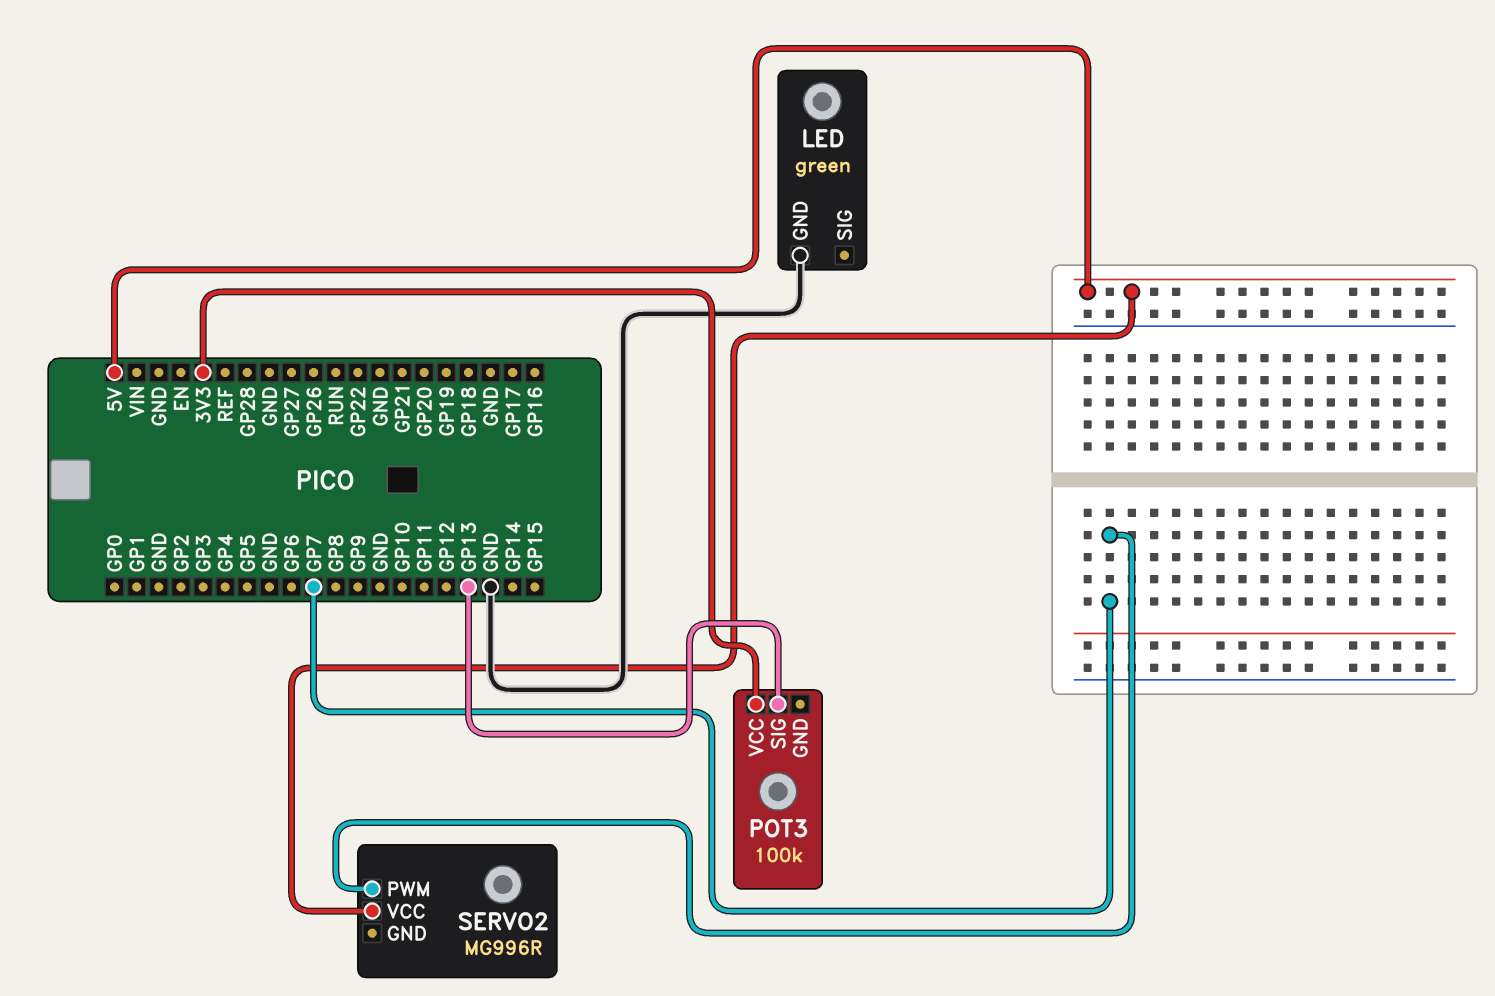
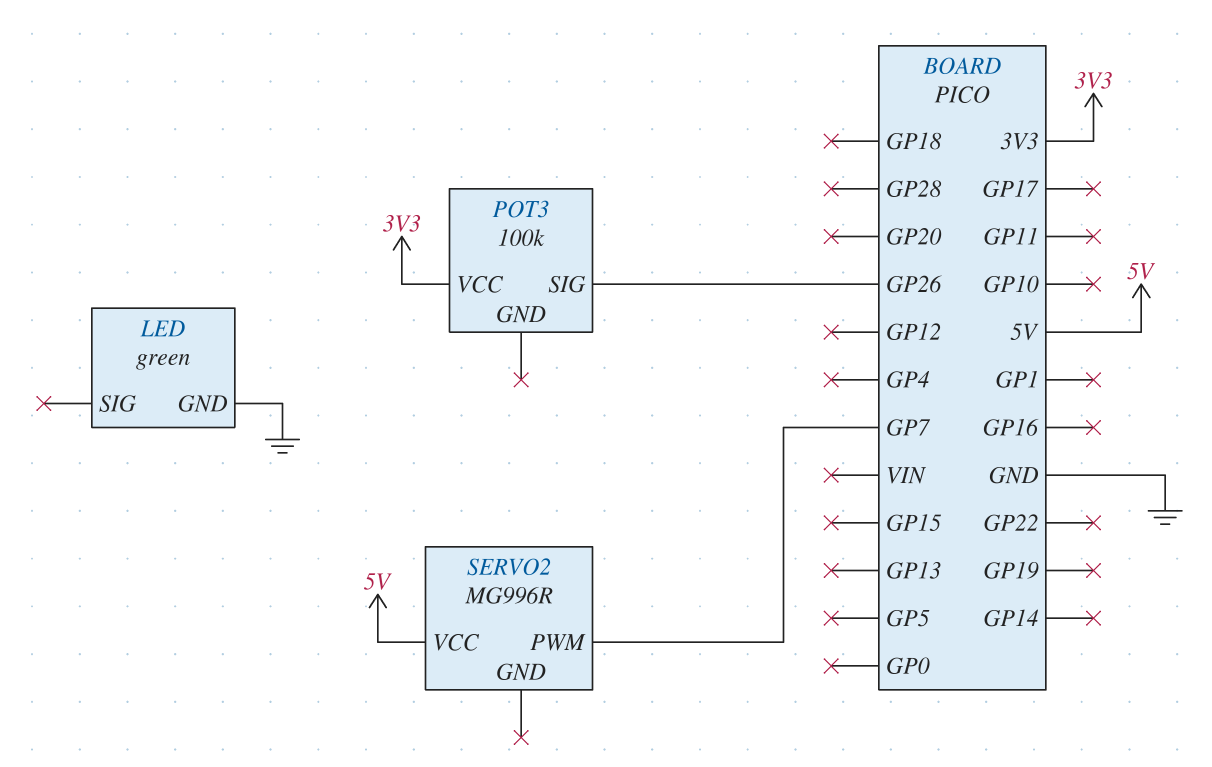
POT3 pin SIG: GP13 -> GP26

